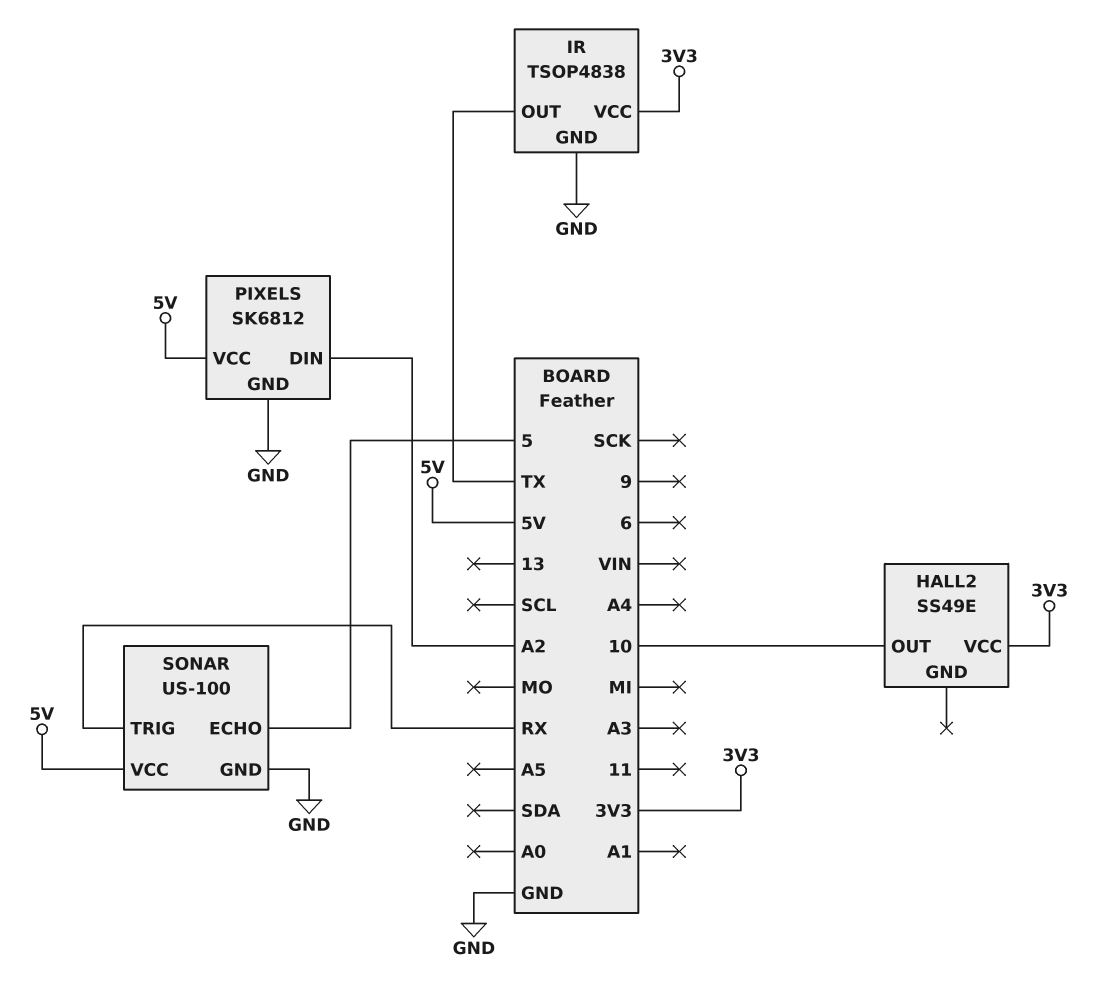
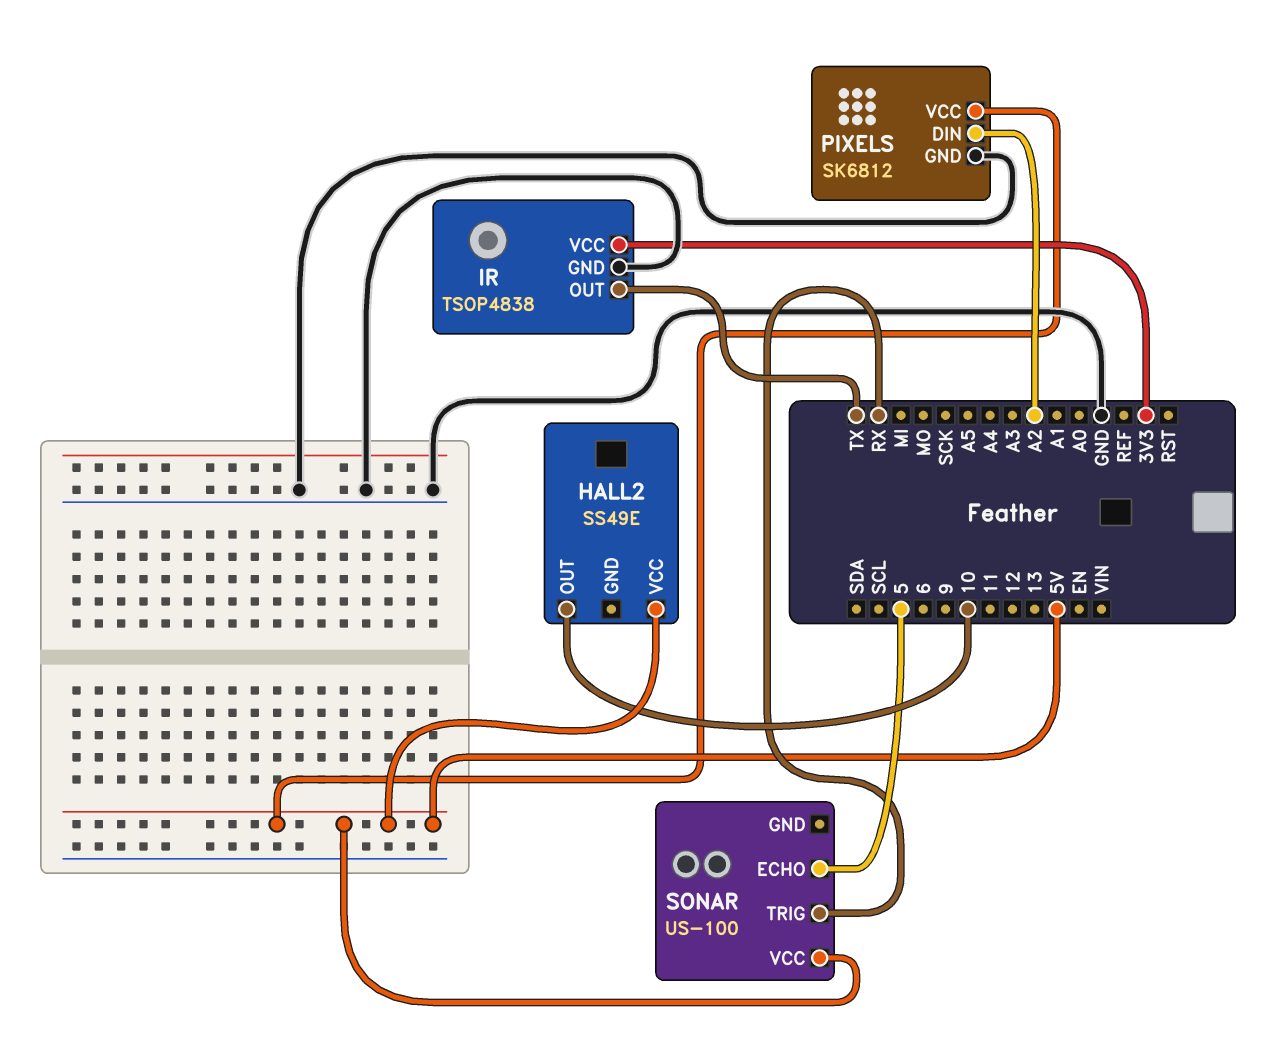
HALL2 pin VCC: 3V3 -> 5V
SONAR pin GND: GND -> none

